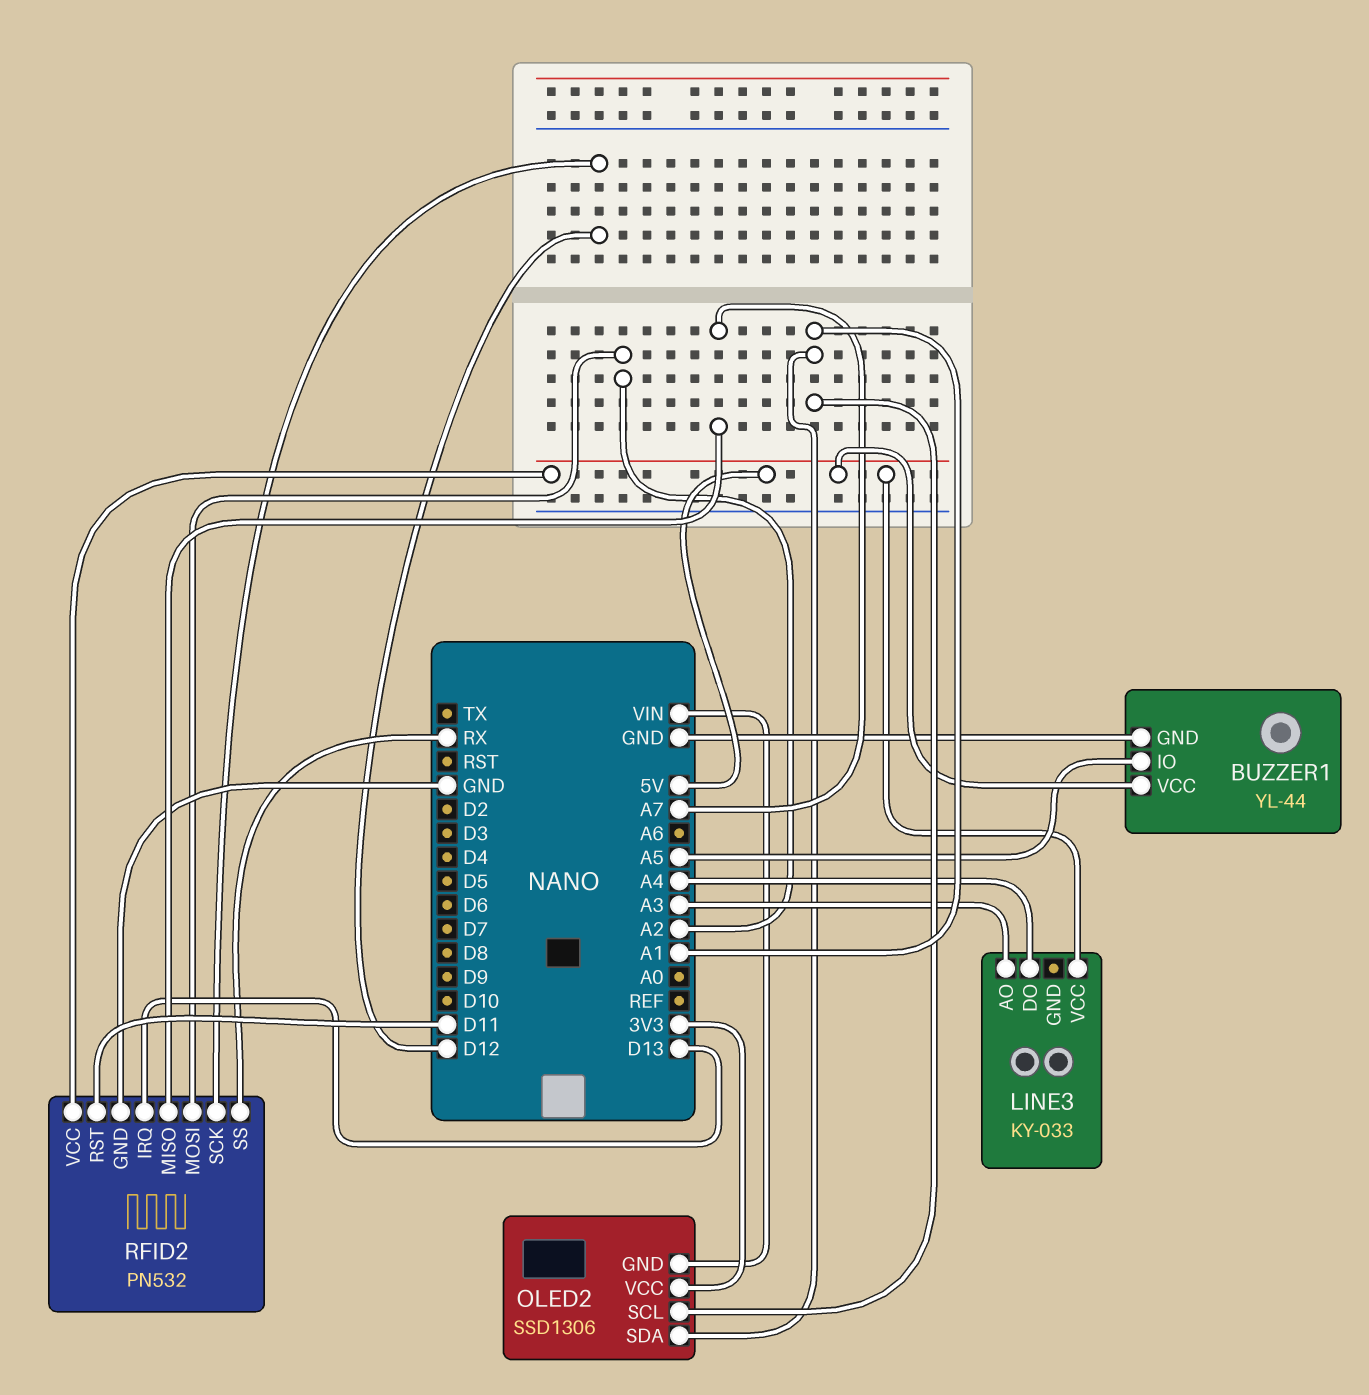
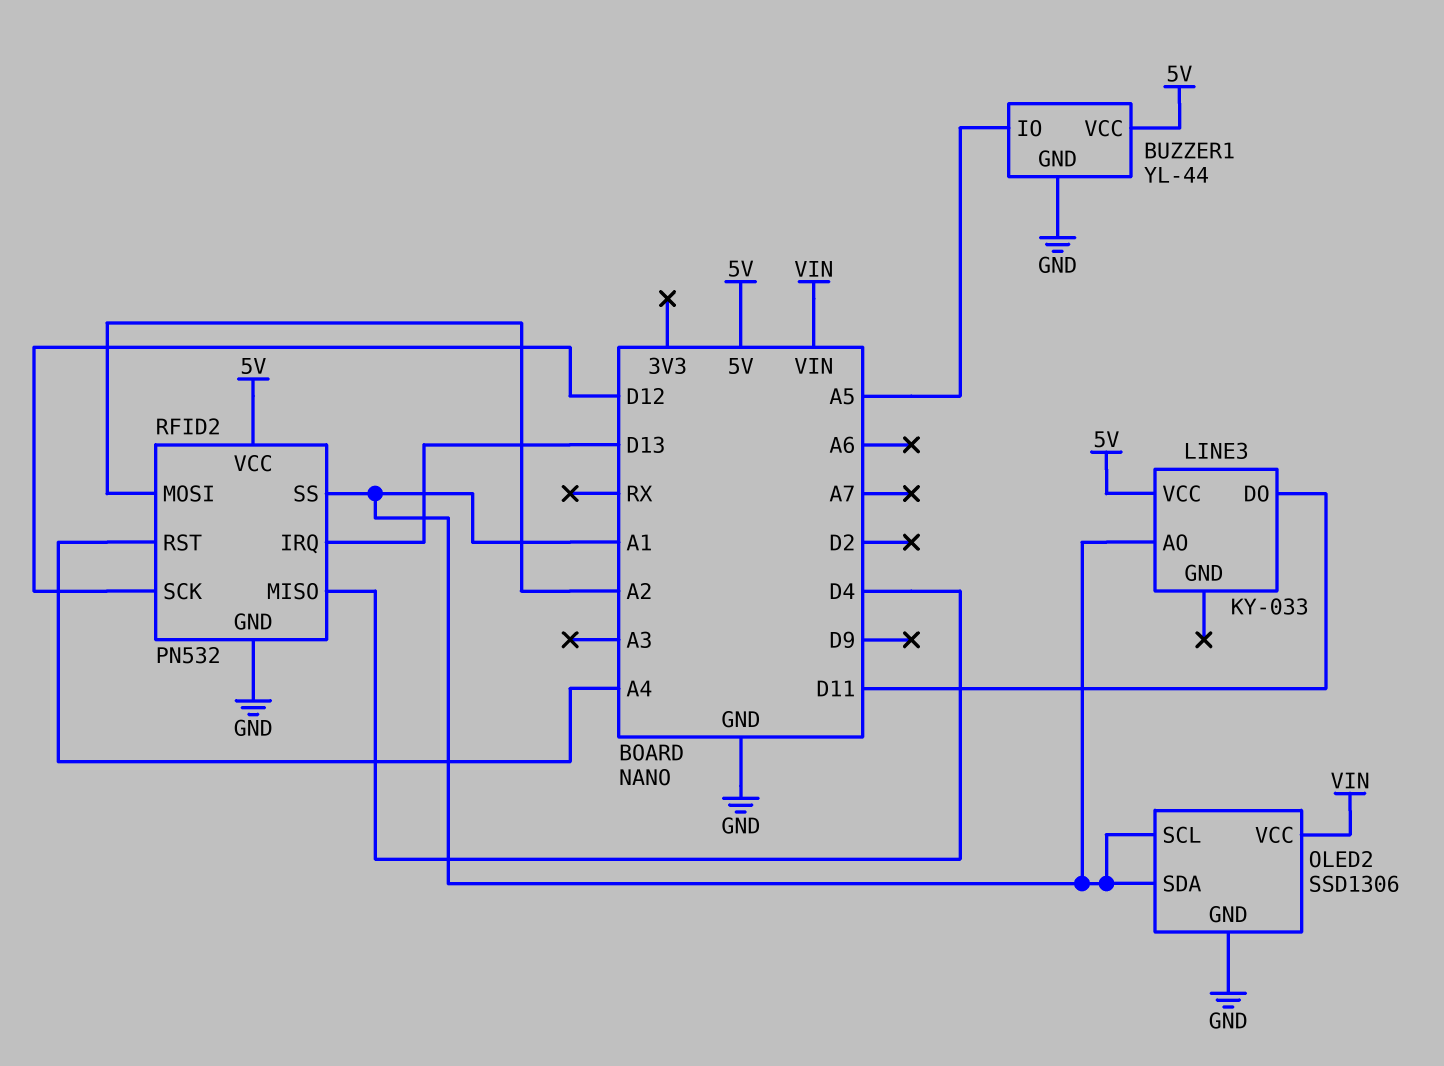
LINE3 pin AO: A3 -> A1
LINE3 pin DO: A4 -> D11
OLED2 pin GND: VIN -> GND
OLED2 pin VCC: 3V3 -> VIN
RFID2 pin MISO: A7 -> D4
RFID2 pin RST: D11 -> A4
RFID2 pin SS: RX -> A1

